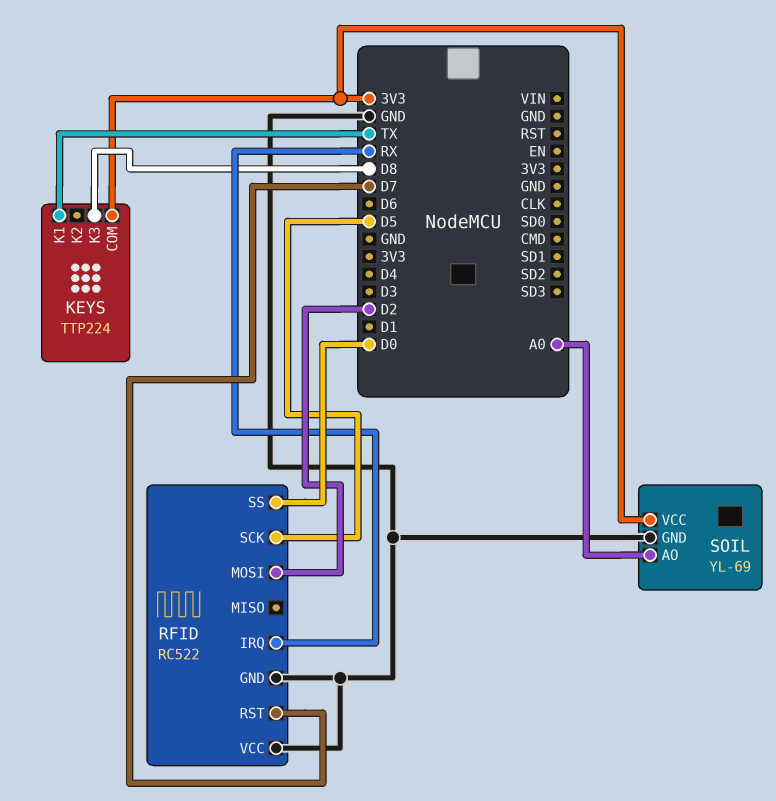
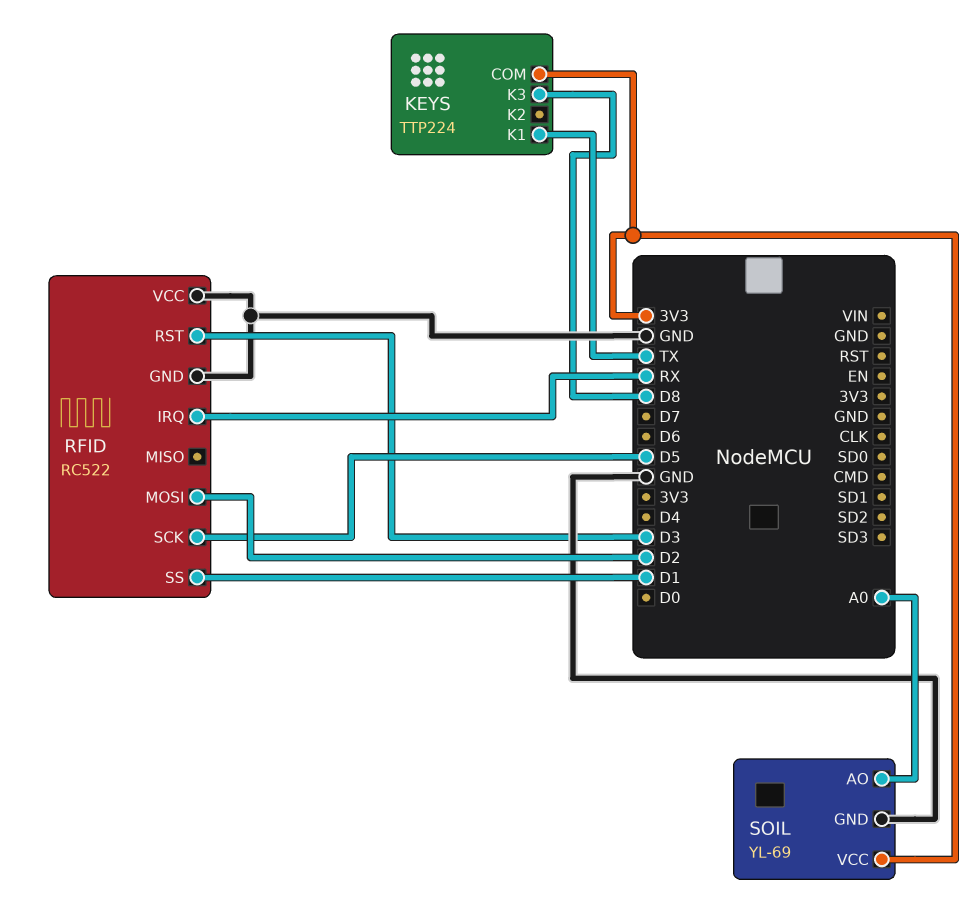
RFID pin RST: D7 -> D3
RFID pin SS: D0 -> D1

